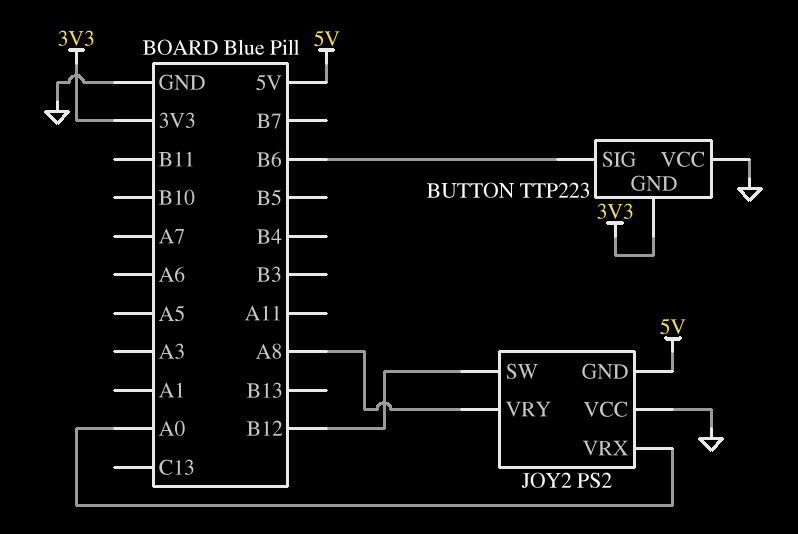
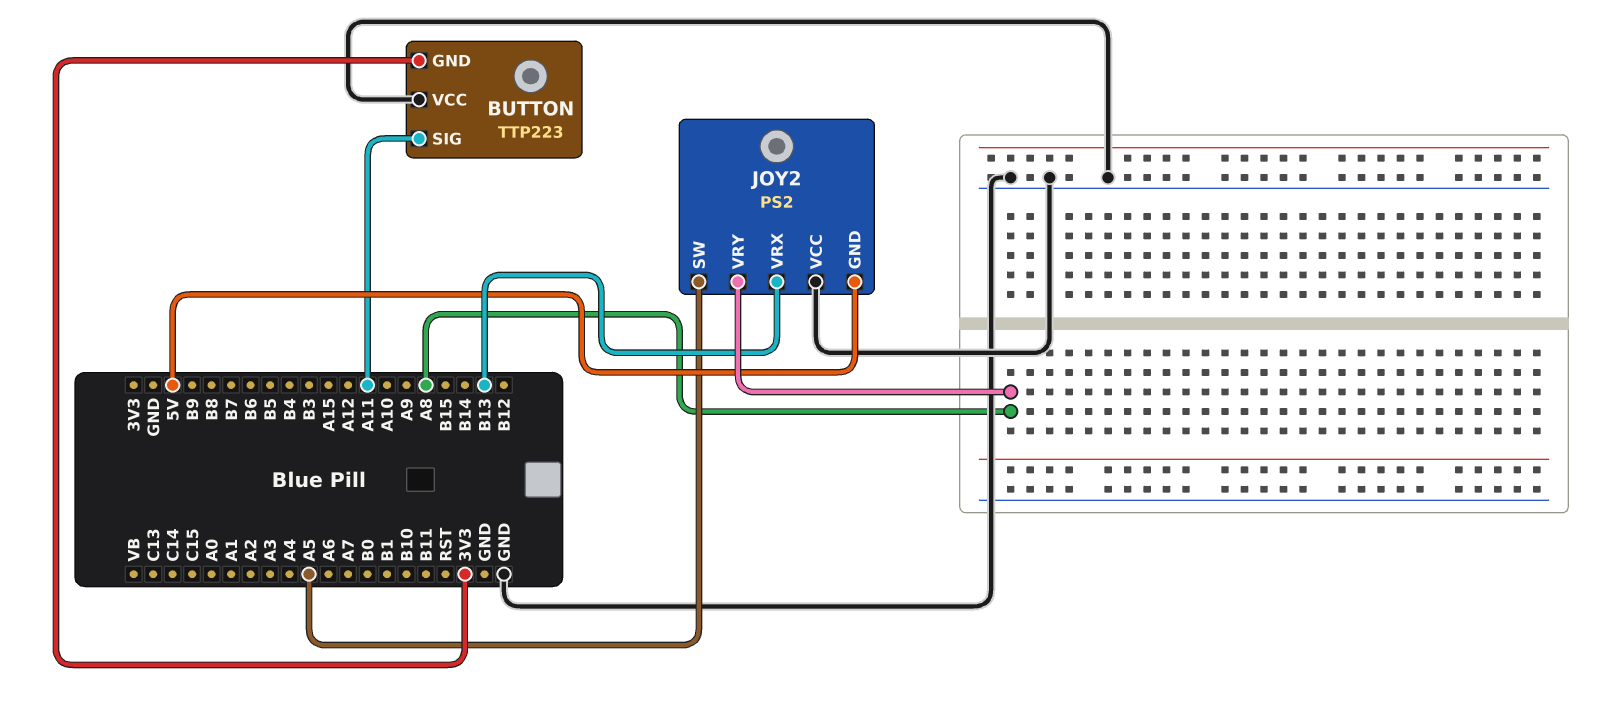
BUTTON pin SIG: B6 -> A11
JOY2 pin SW: B12 -> A5
JOY2 pin VRX: A0 -> B13

